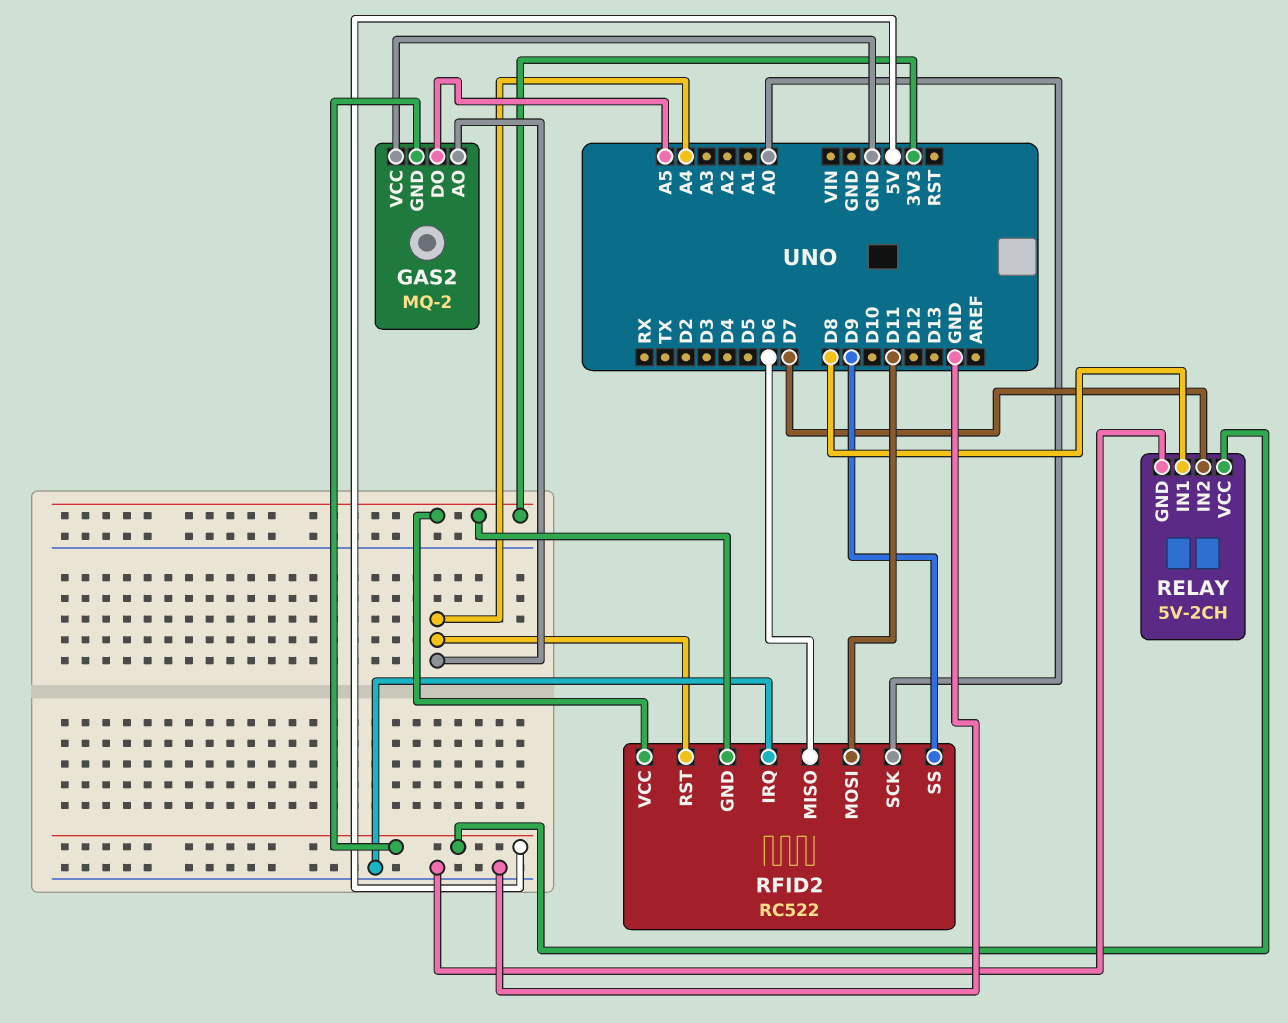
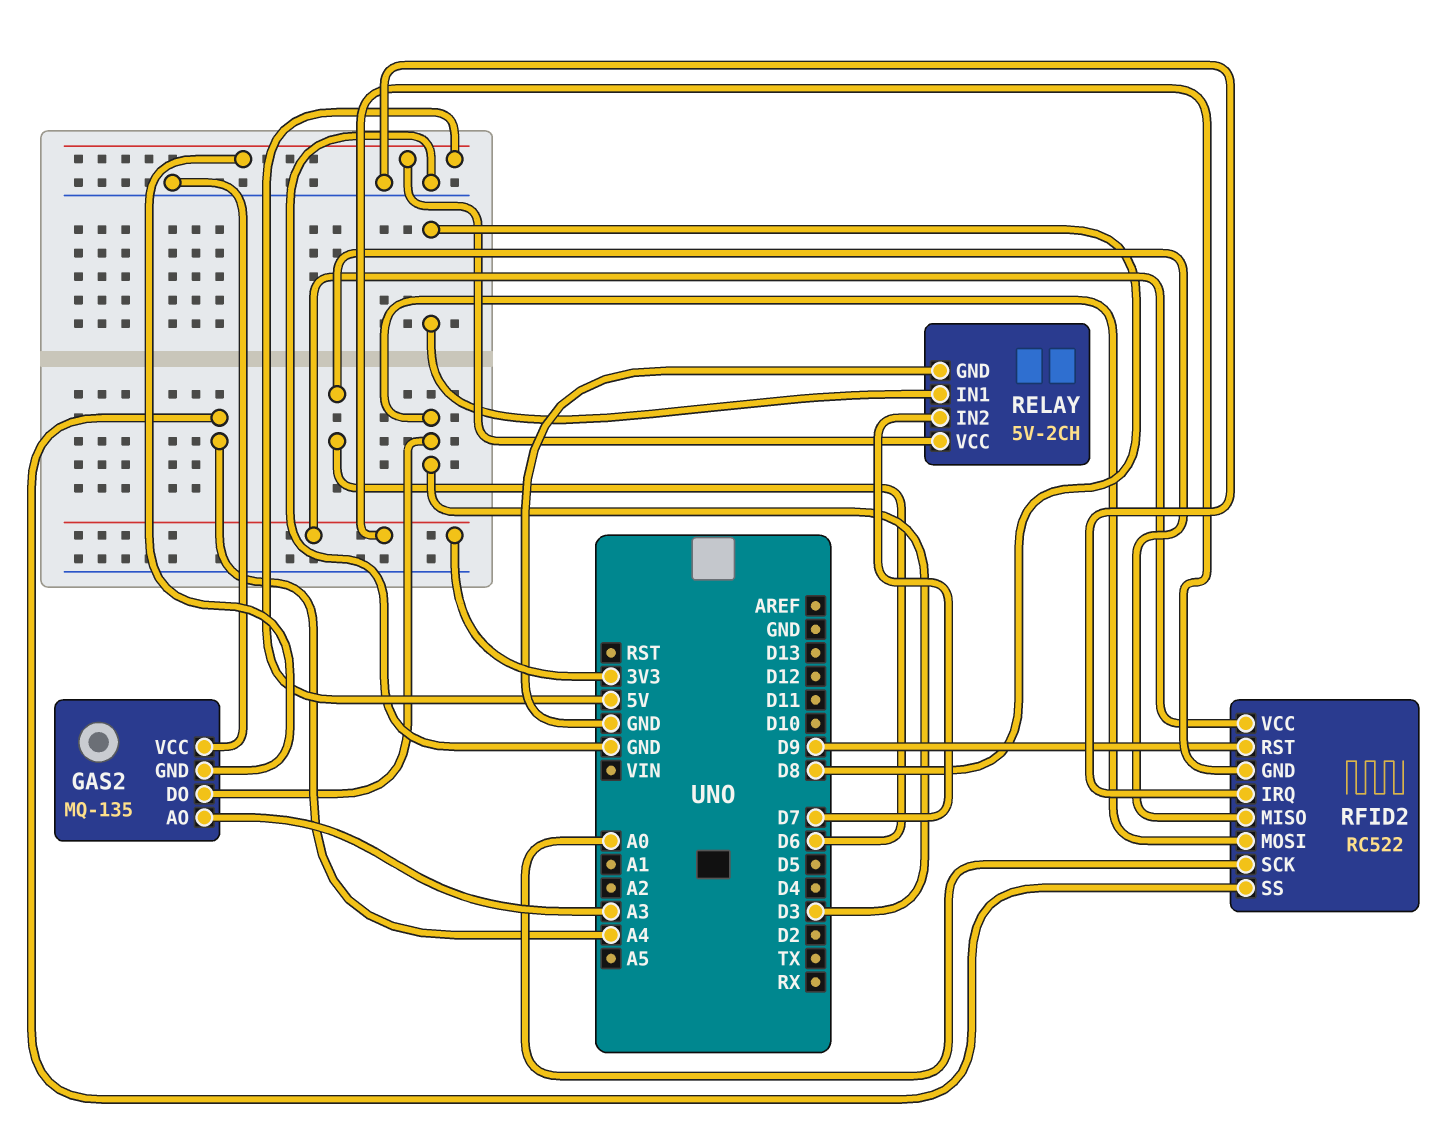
GAS2: MQ-2 -> MQ-135
GAS2 pin AO: A4 -> A3
GAS2 pin DO: A5 -> D3
RFID2 pin MOSI: D11 -> D3
RFID2 pin RST: A4 -> D9
RFID2 pin SS: D9 -> A4

